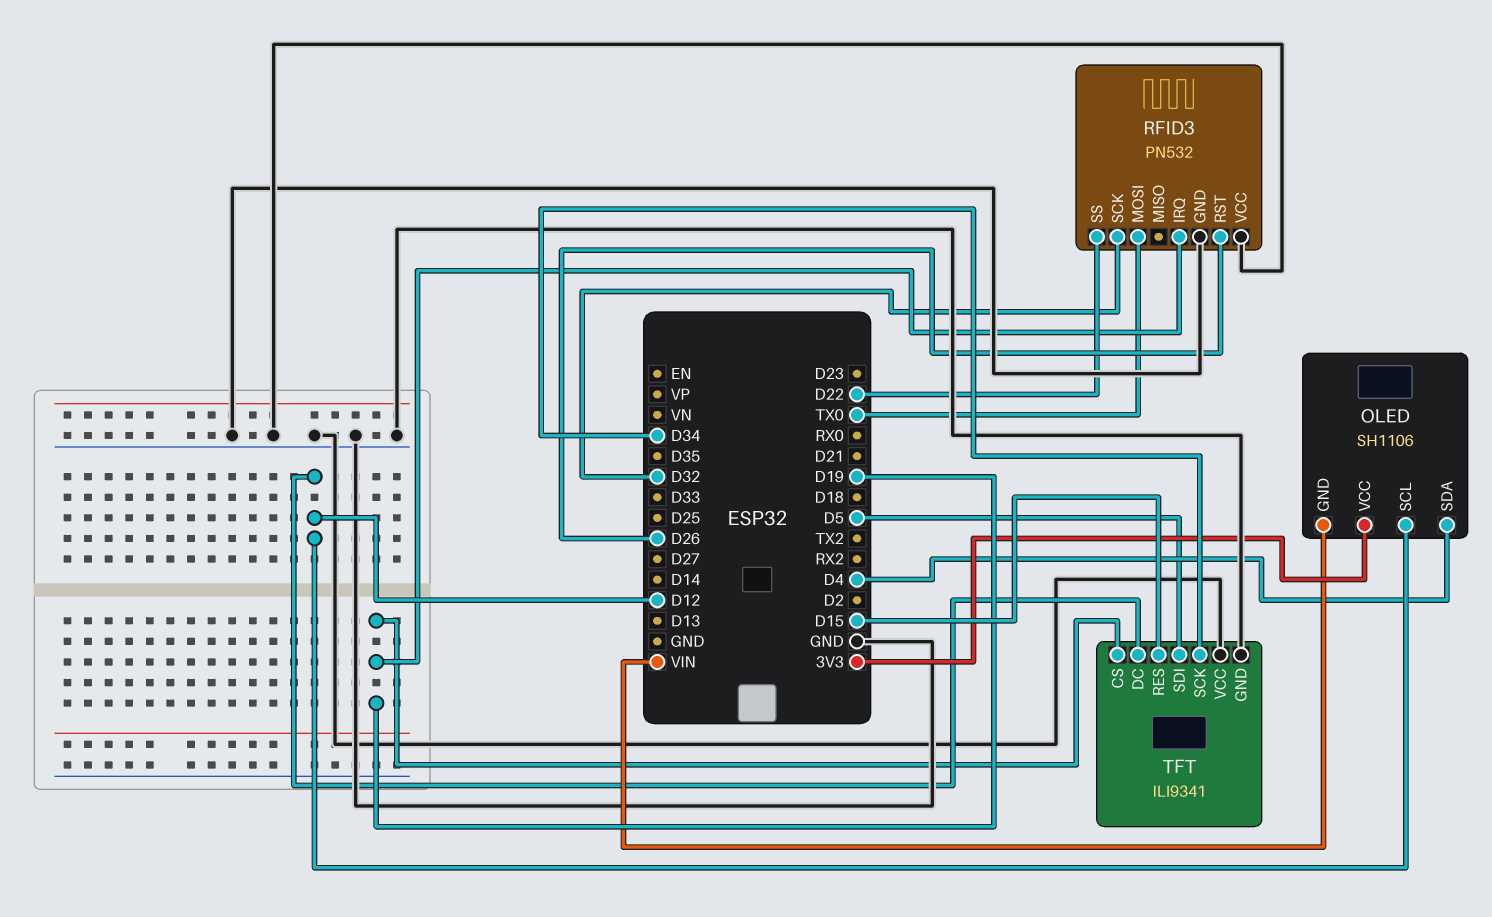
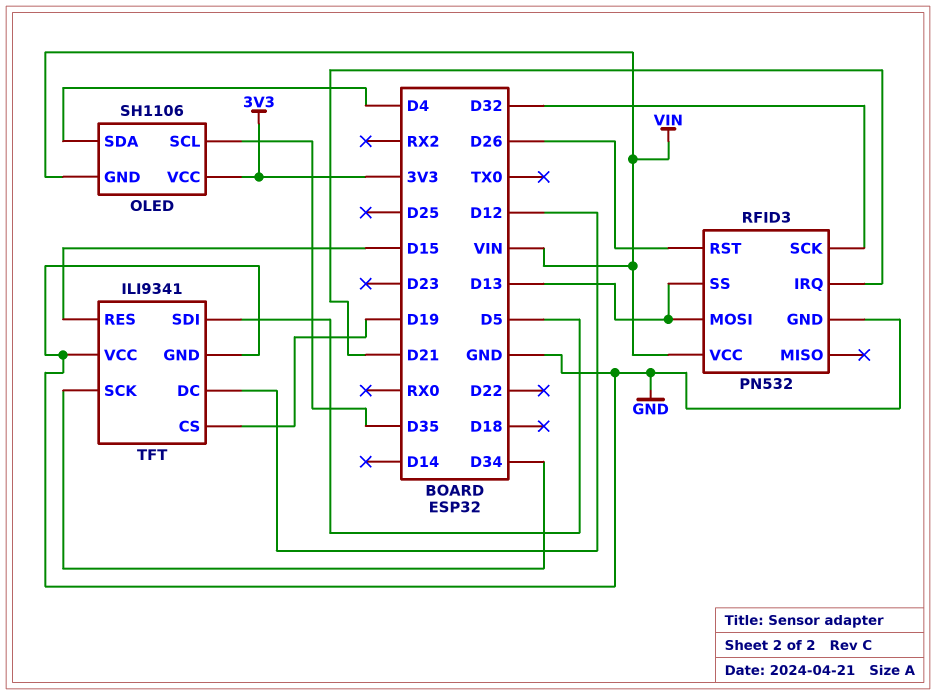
OLED pin SCL: D12 -> D35
RFID3 pin IRQ: D19 -> D21
RFID3 pin MOSI: TX0 -> D13
RFID3 pin SS: D22 -> D13
RFID3 pin VCC: GND -> VIN

